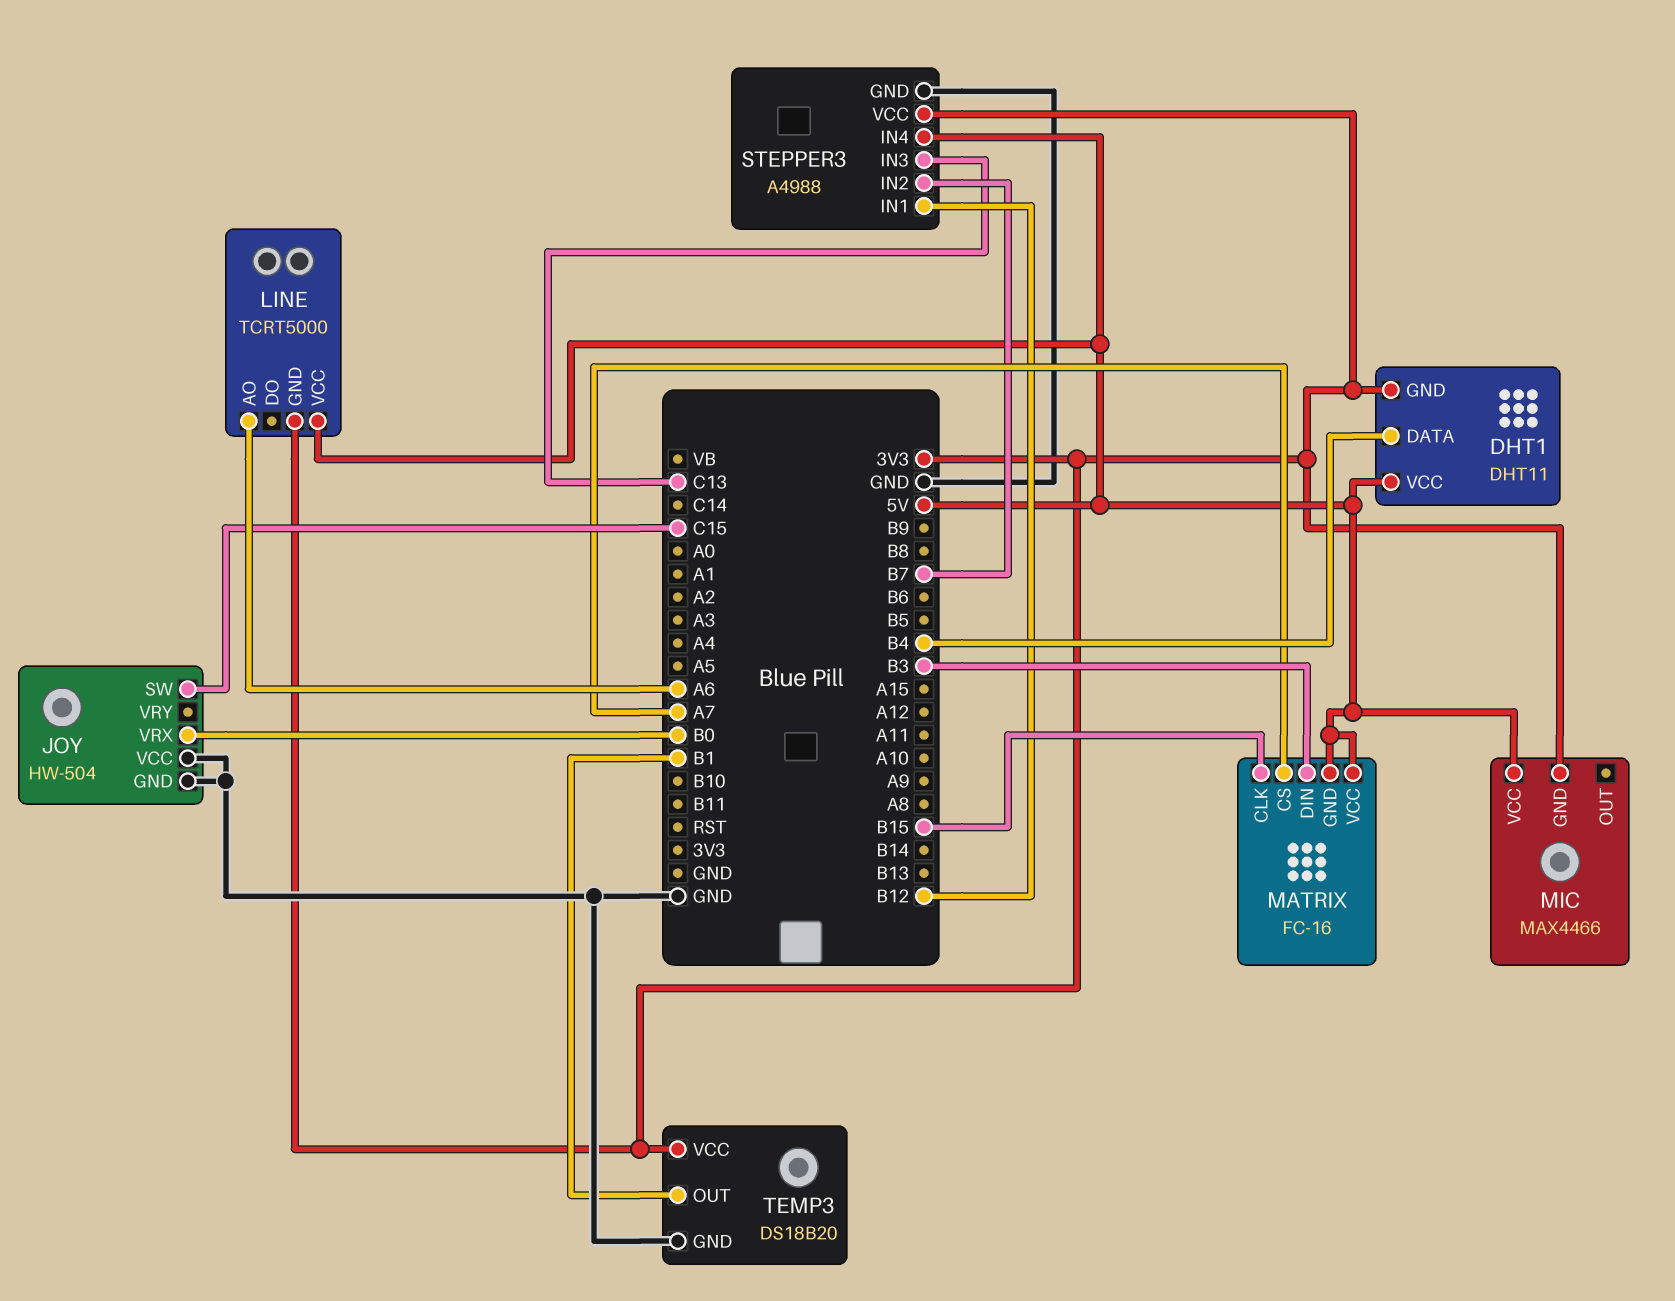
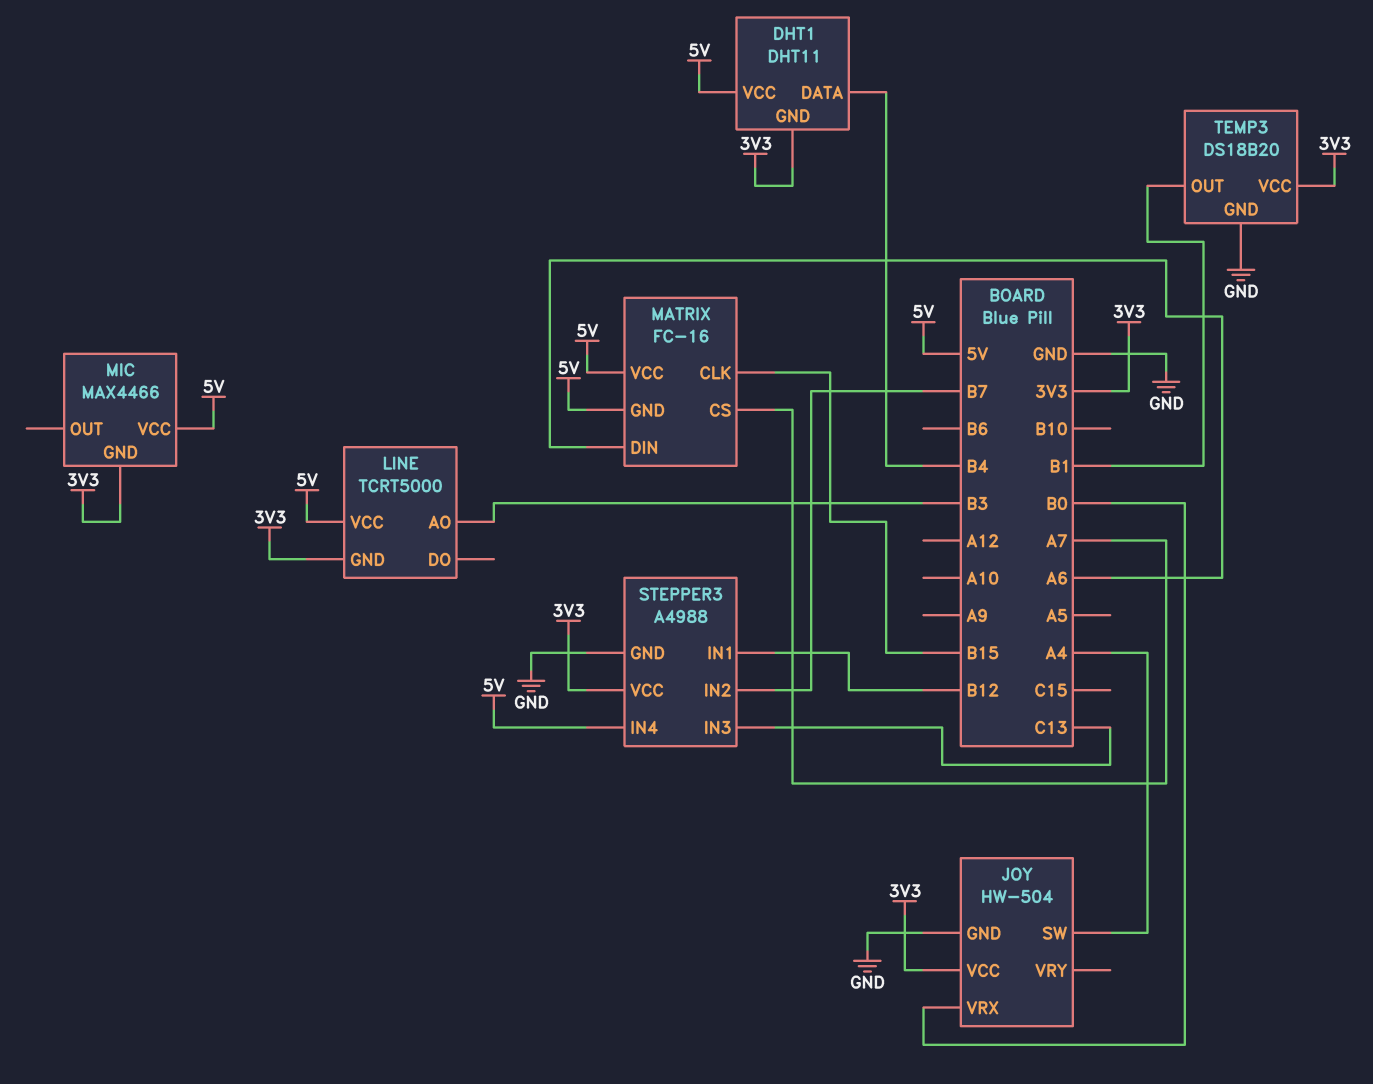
JOY pin SW: C15 -> A4
JOY pin VCC: GND -> 3V3
LINE pin AO: A6 -> B3
MATRIX pin DIN: B3 -> A6

